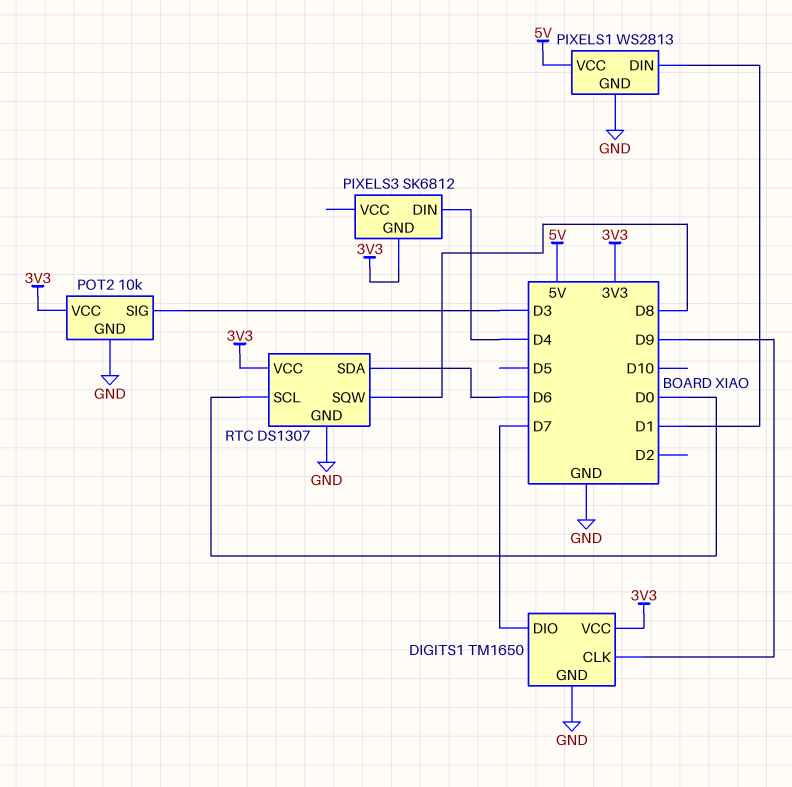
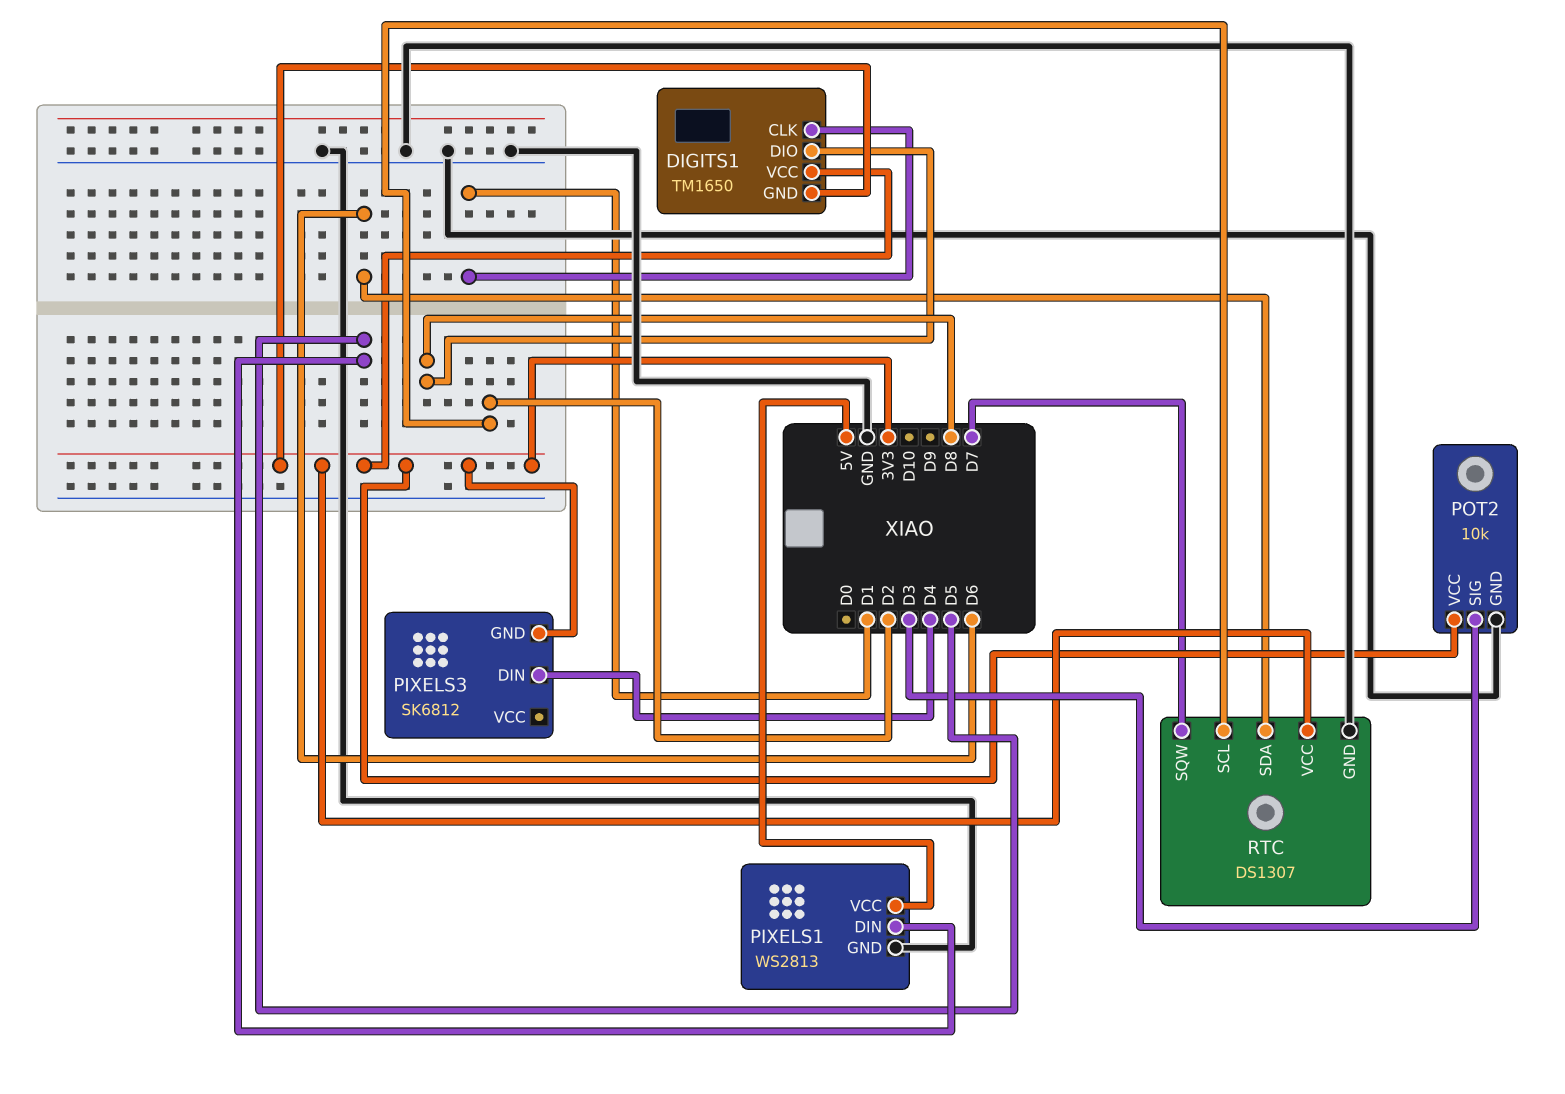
DIGITS1 pin CLK: D9 -> D1
DIGITS1 pin DIO: D7 -> D8
DIGITS1 pin GND: GND -> 3V3
PIXELS1 pin DIN: D1 -> D5
RTC pin SCL: D0 -> D2
RTC pin SQW: D8 -> D7

